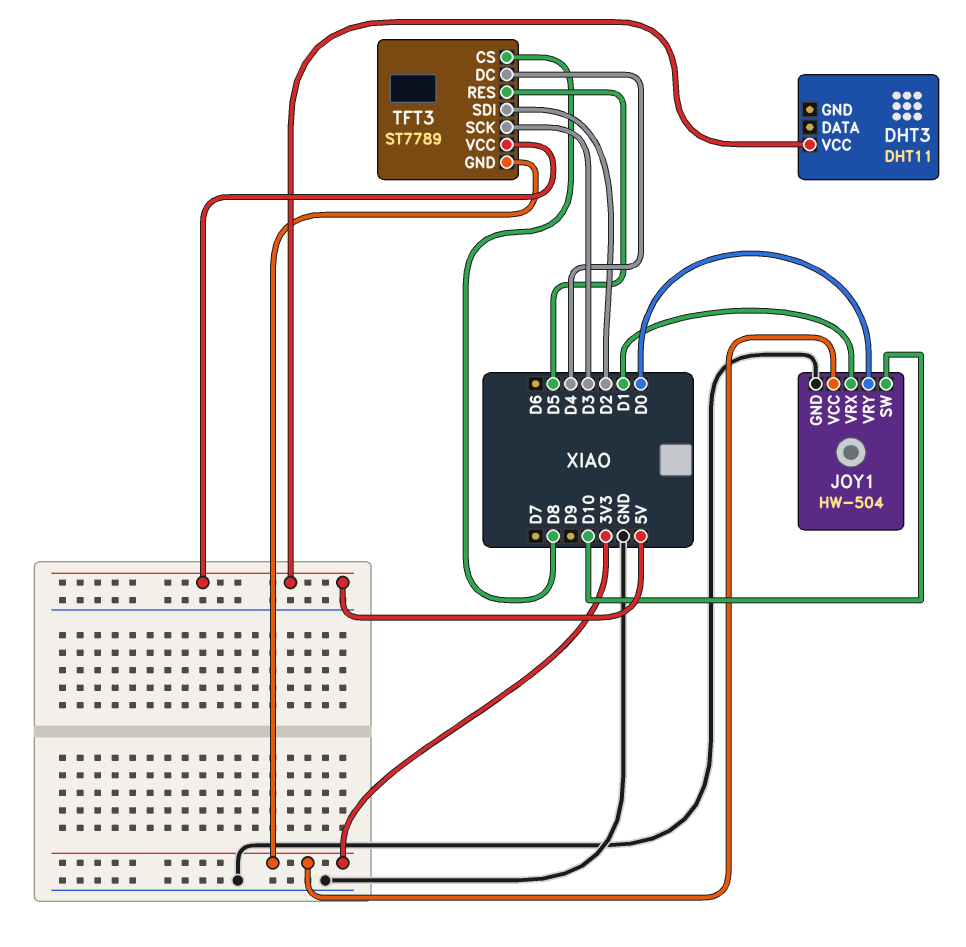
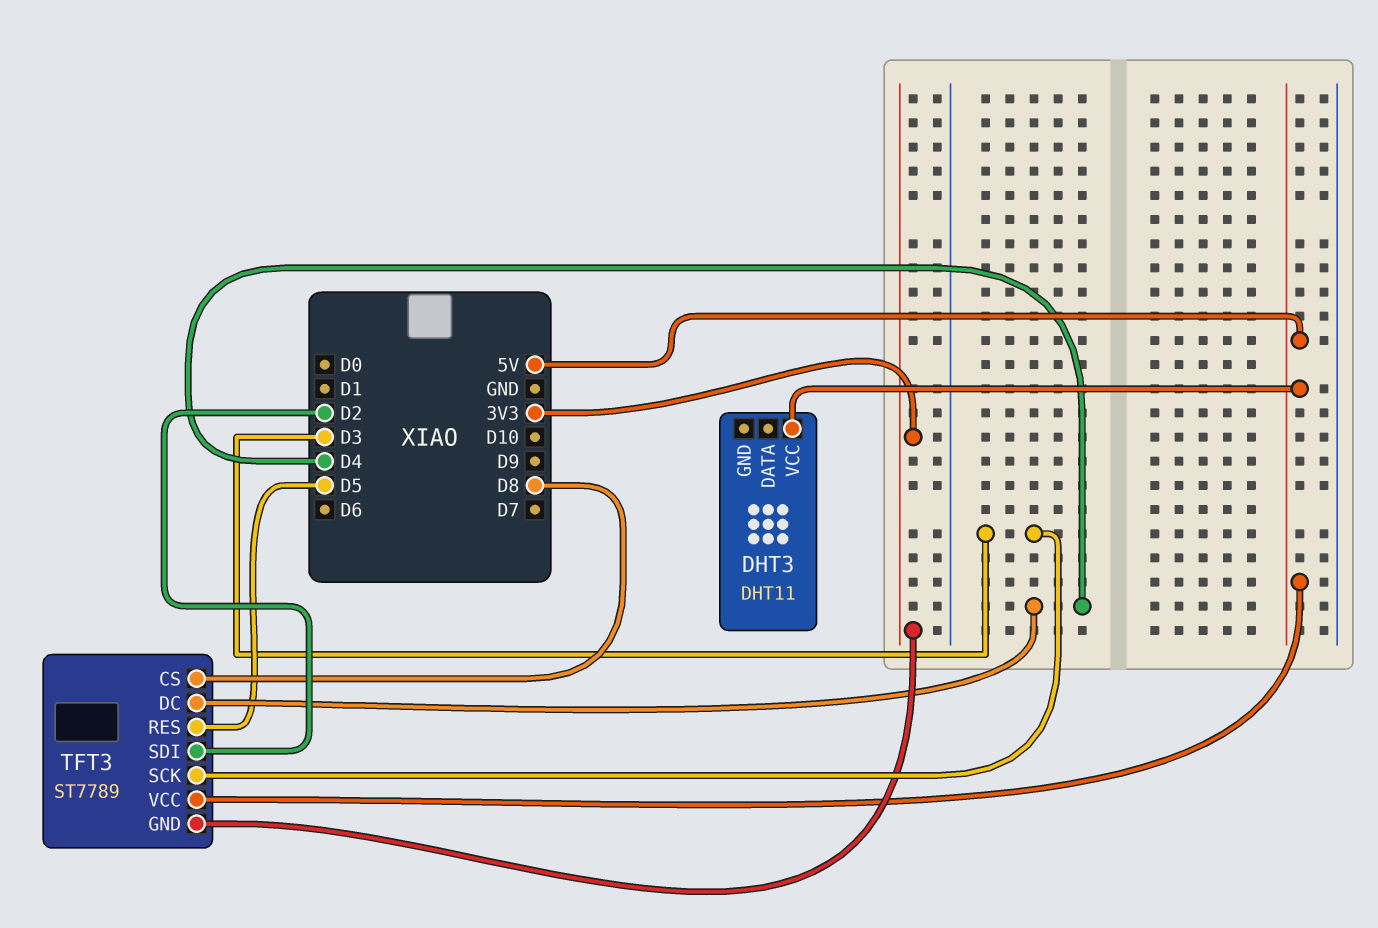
JOY1: HW-504 -> none
JOY1 pin GND: GND -> none
JOY1 pin SW: D10 -> none
JOY1 pin VCC: 3V3 -> none
JOY1 pin VRX: D1 -> none
JOY1 pin VRY: D0 -> none

